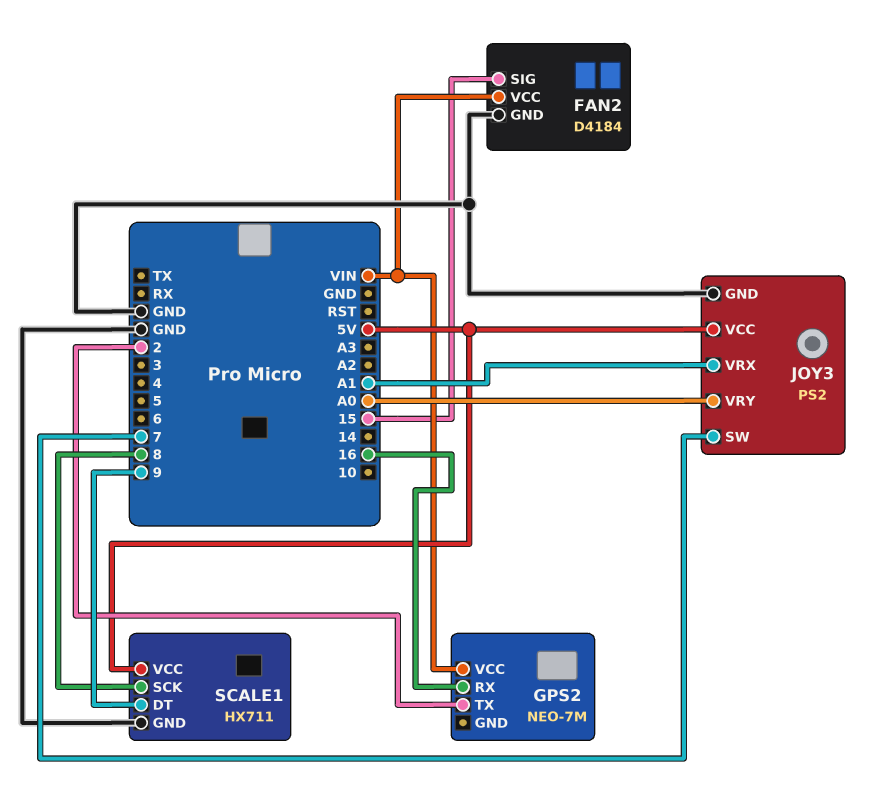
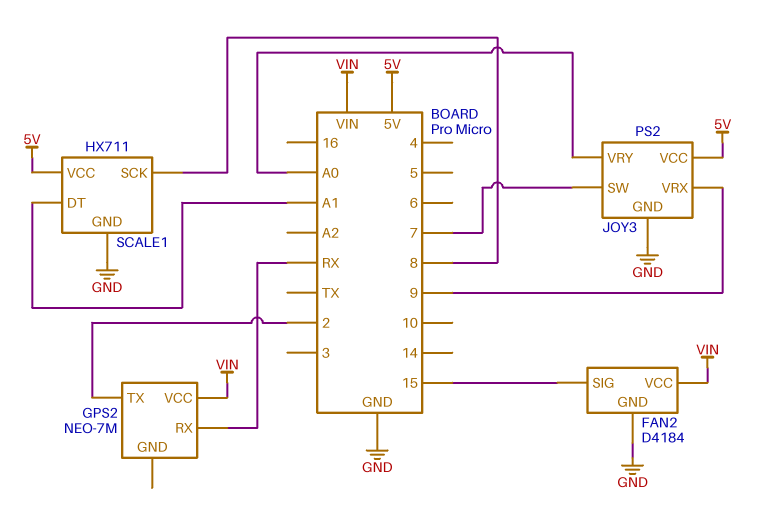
GPS2 pin RX: 16 -> RX
JOY3 pin VRX: A1 -> 9
SCALE1 pin DT: 9 -> A1

